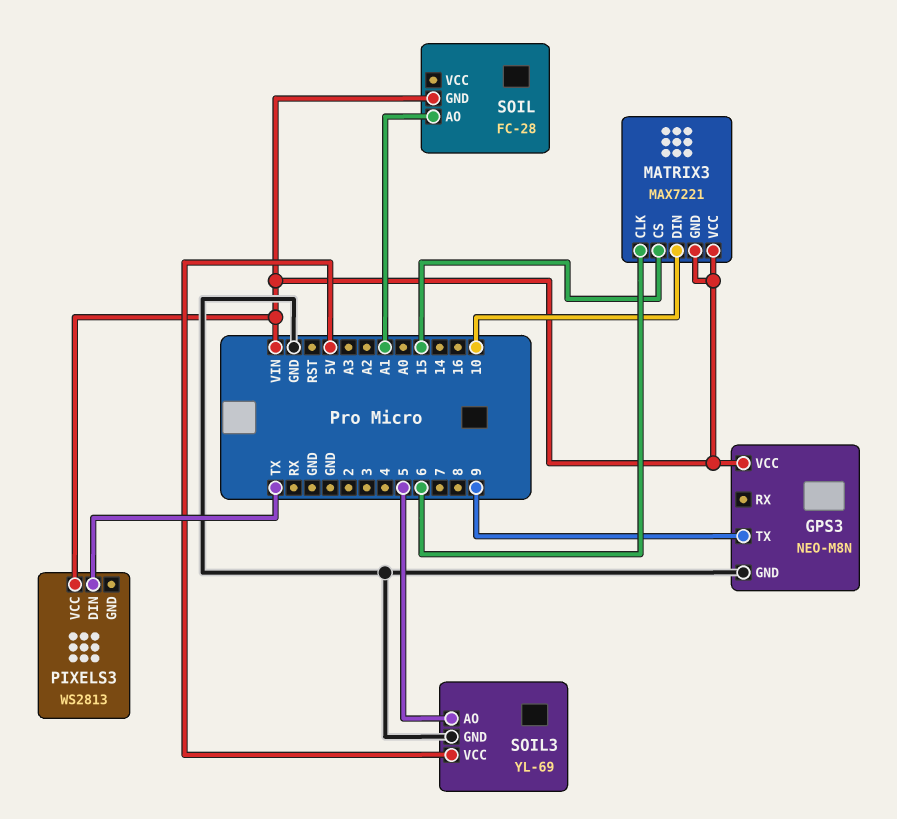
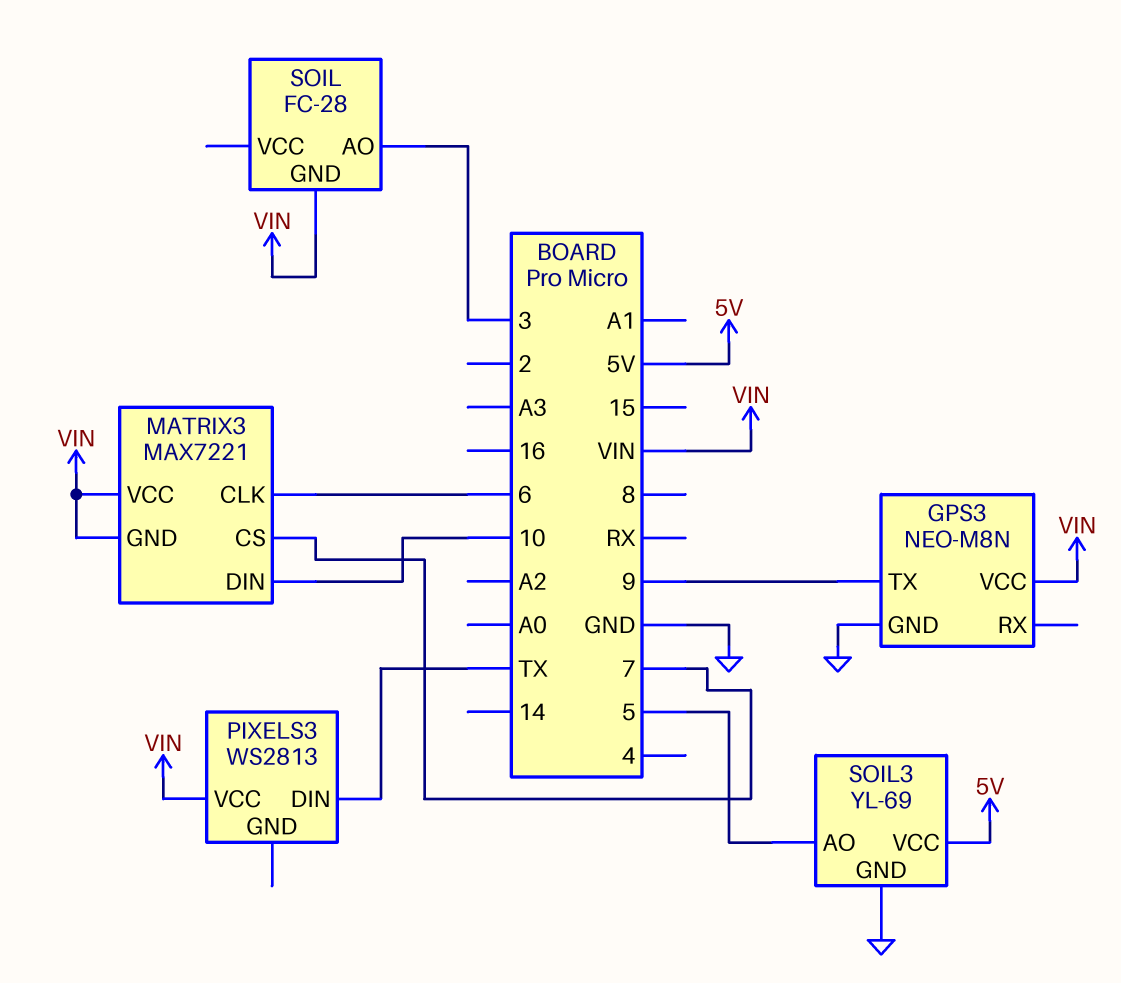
MATRIX3 pin CS: 15 -> 7
SOIL pin AO: A1 -> 3

